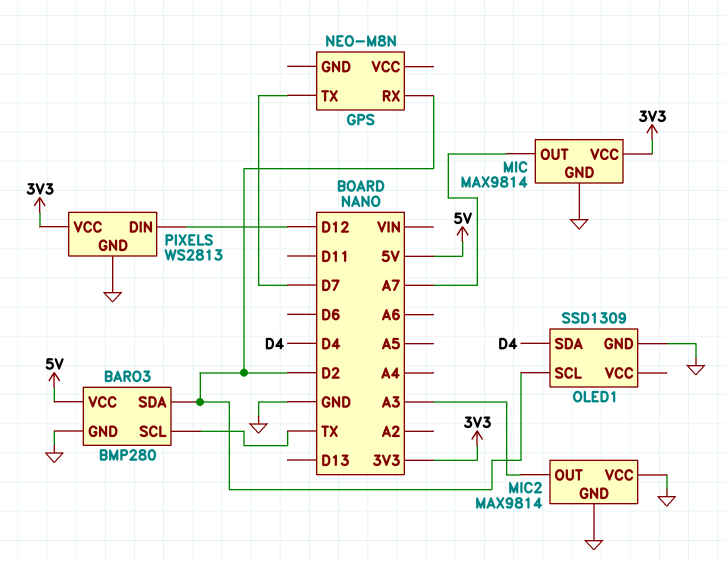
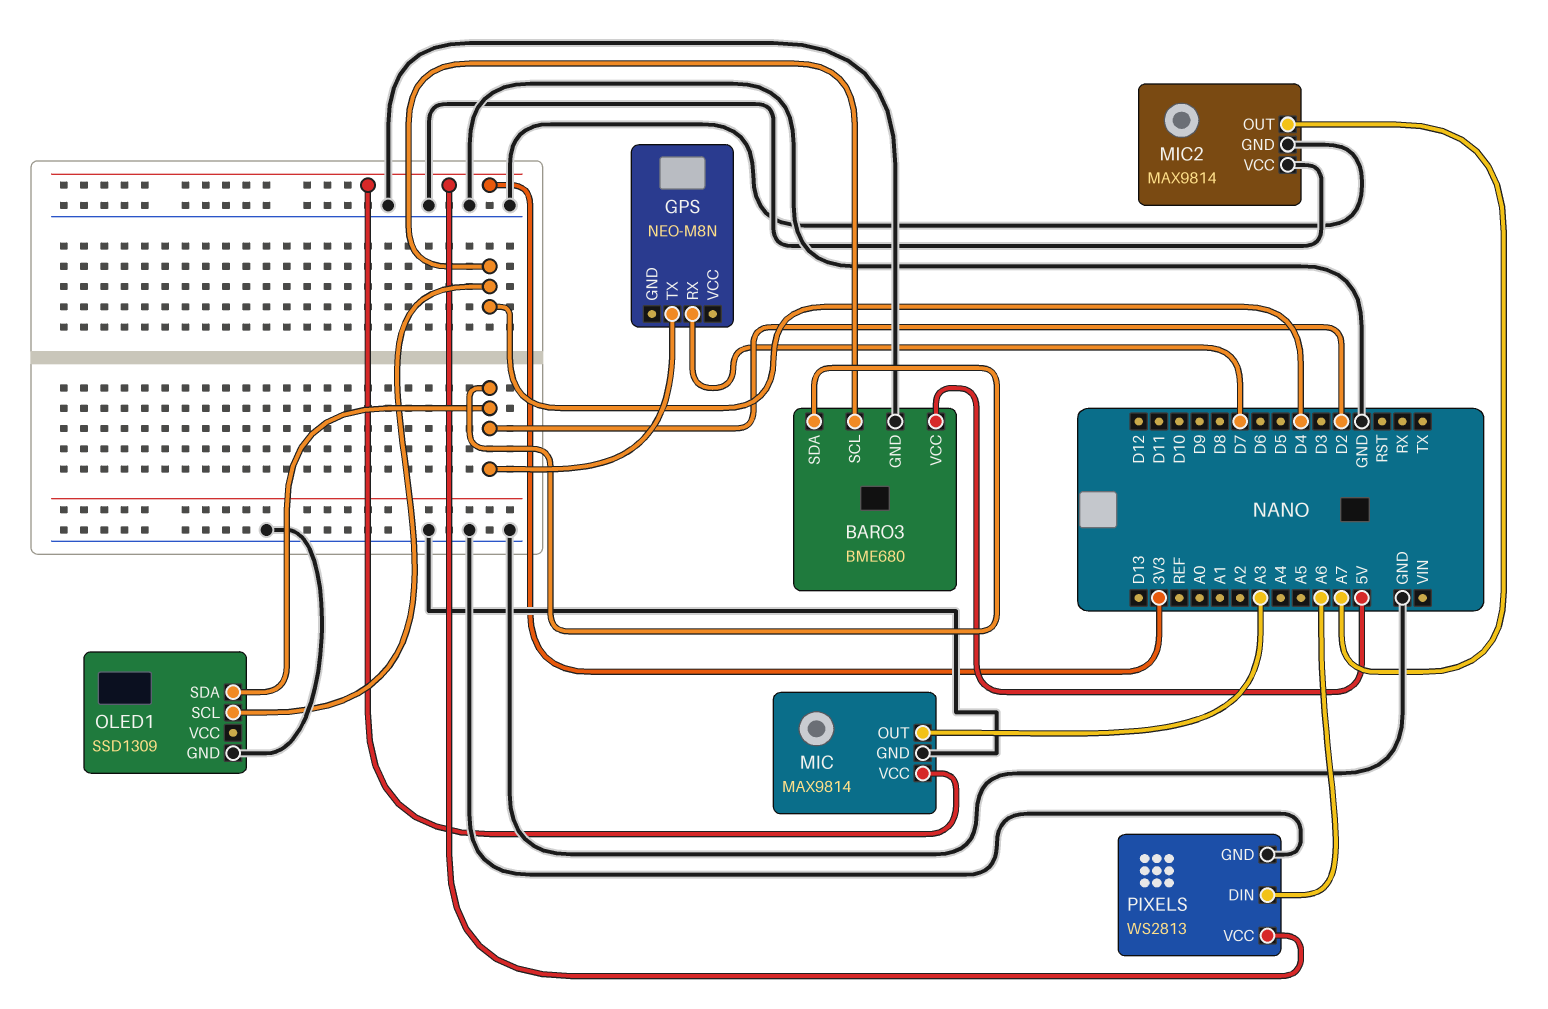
BARO3: BMP280 -> BME680
BARO3 pin SCL: TX -> D4
GPS pin RX: D2 -> D7
GPS pin TX: D7 -> D2
MIC pin OUT: A7 -> A3
MIC2 pin OUT: A3 -> A7
OLED1 pin SCL: D2 -> D4
OLED1 pin SDA: D4 -> D2
PIXELS pin DIN: D12 -> A6

